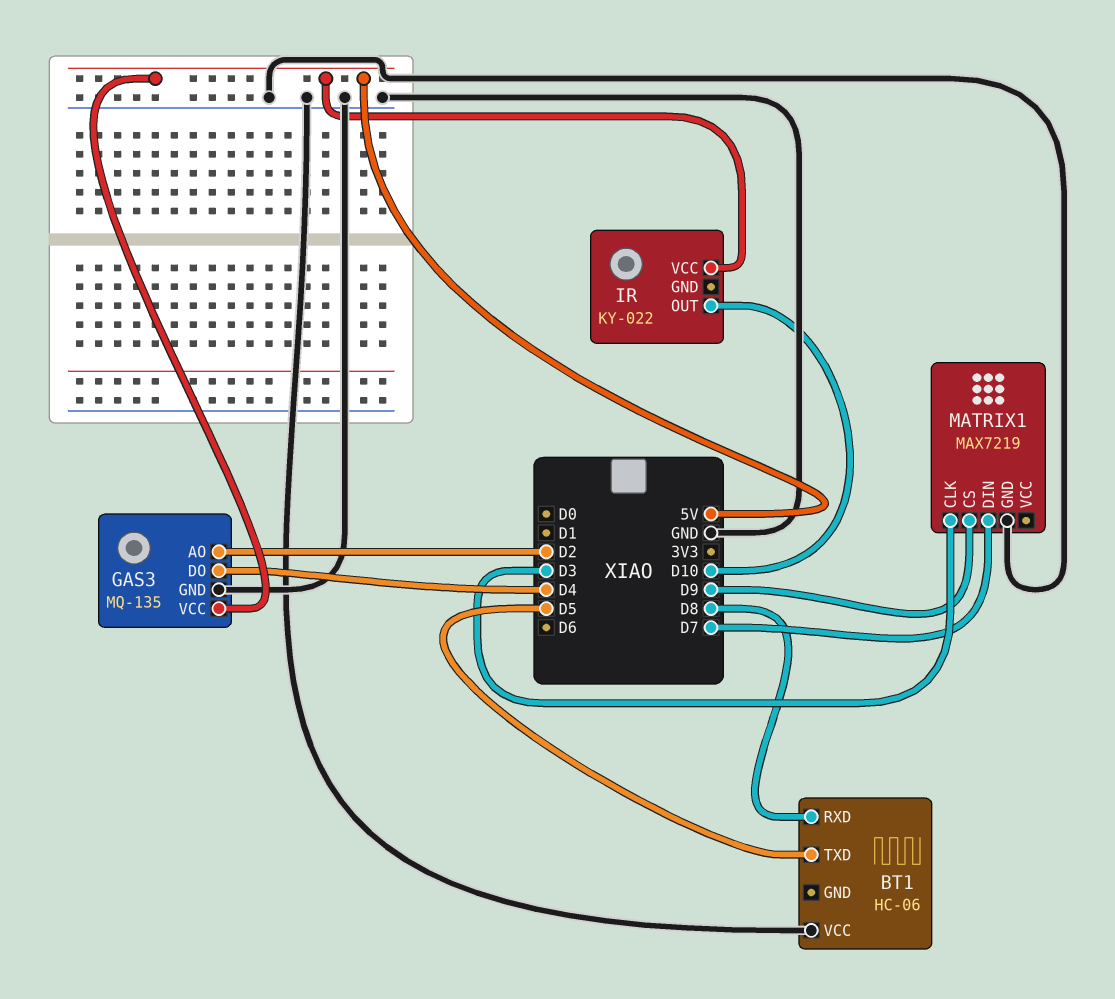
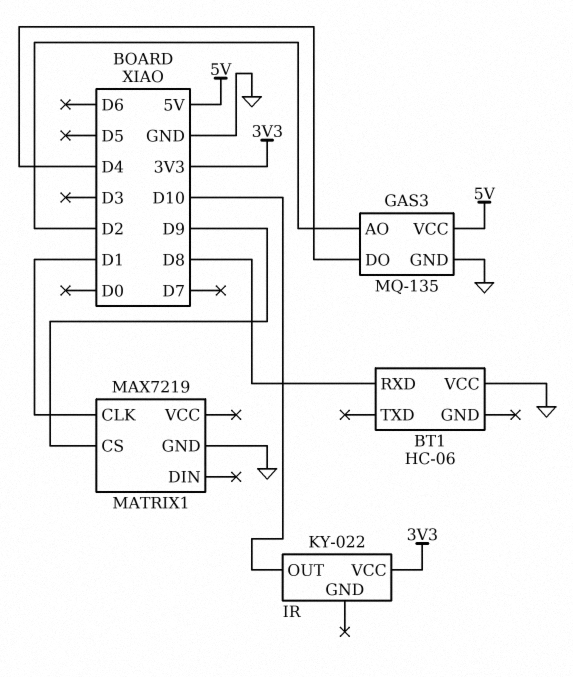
BT1 pin TXD: D5 -> none
IR pin VCC: 5V -> 3V3
MATRIX1 pin CLK: D3 -> D1
MATRIX1 pin DIN: D7 -> none

